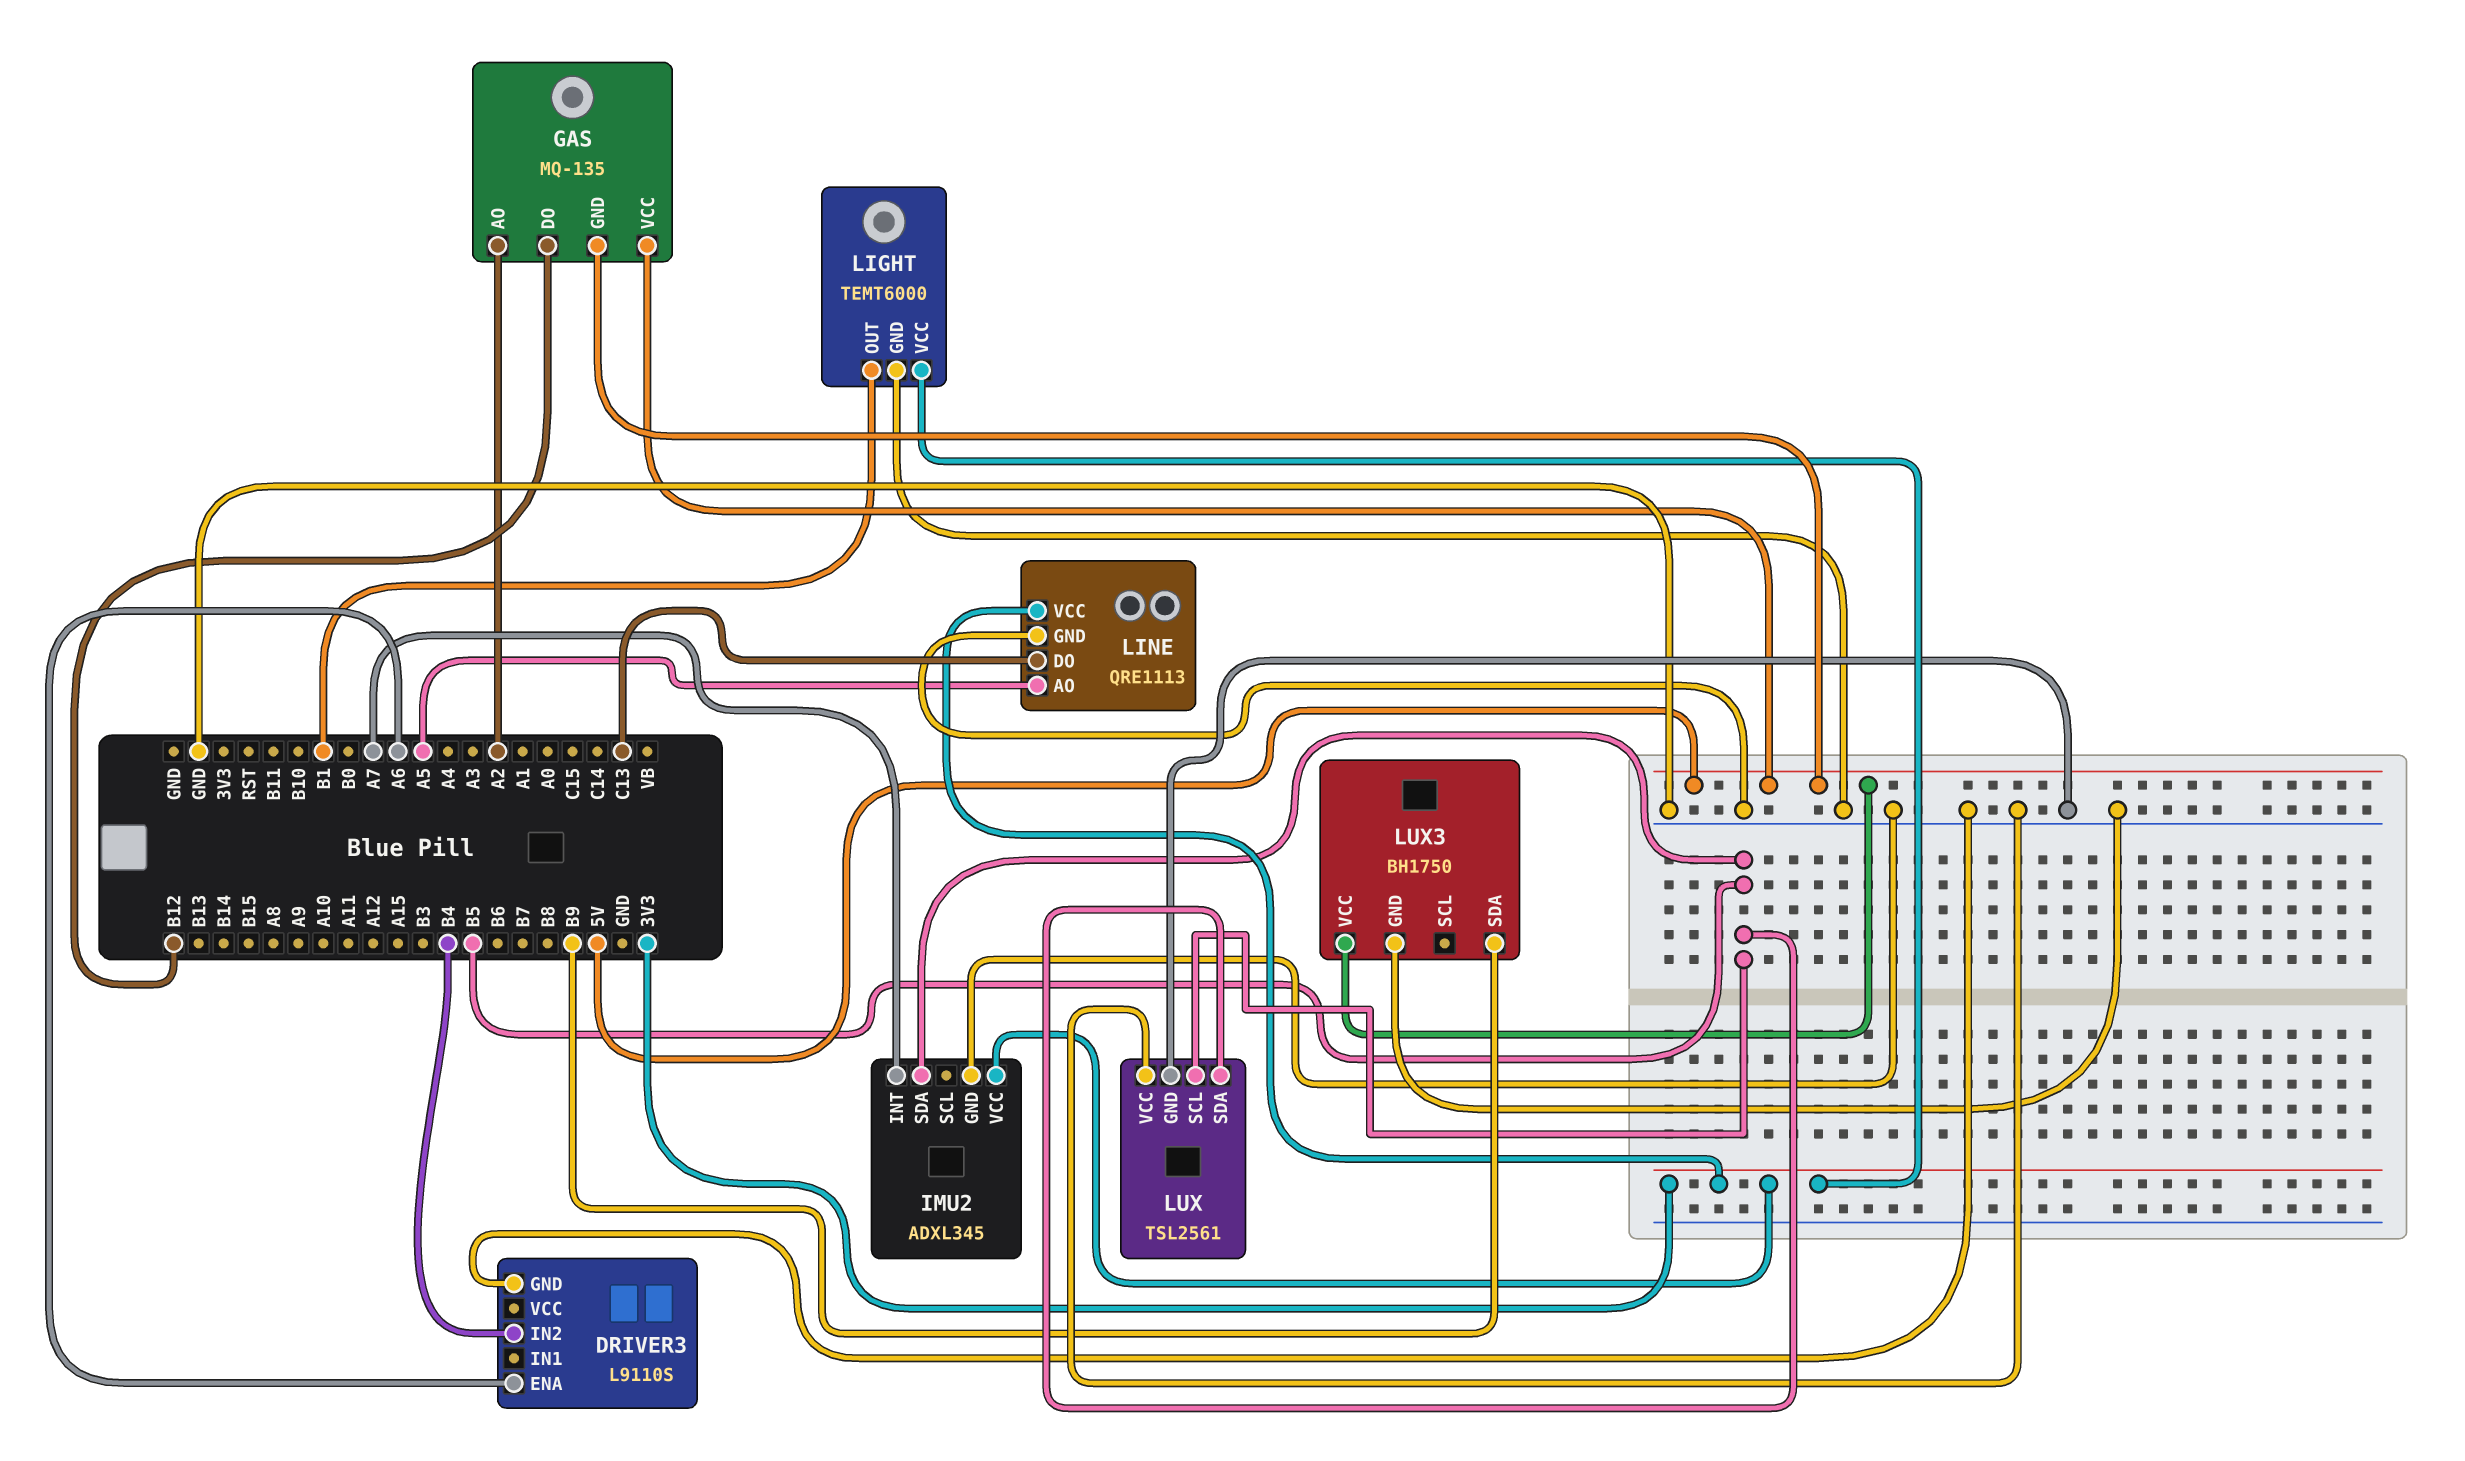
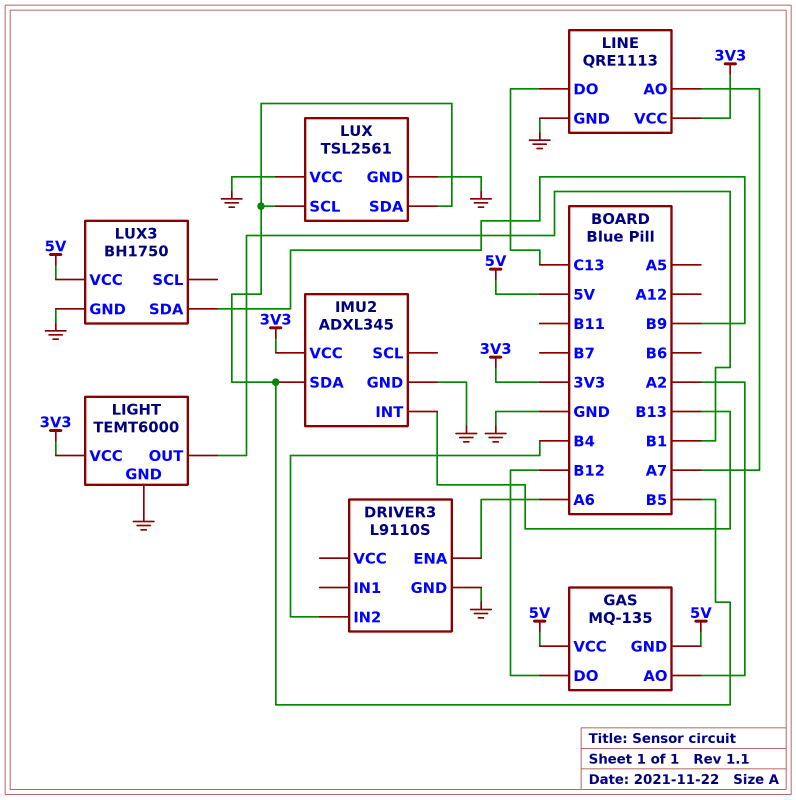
IMU2 pin INT: A7 -> B13
LINE pin AO: A5 -> A7

